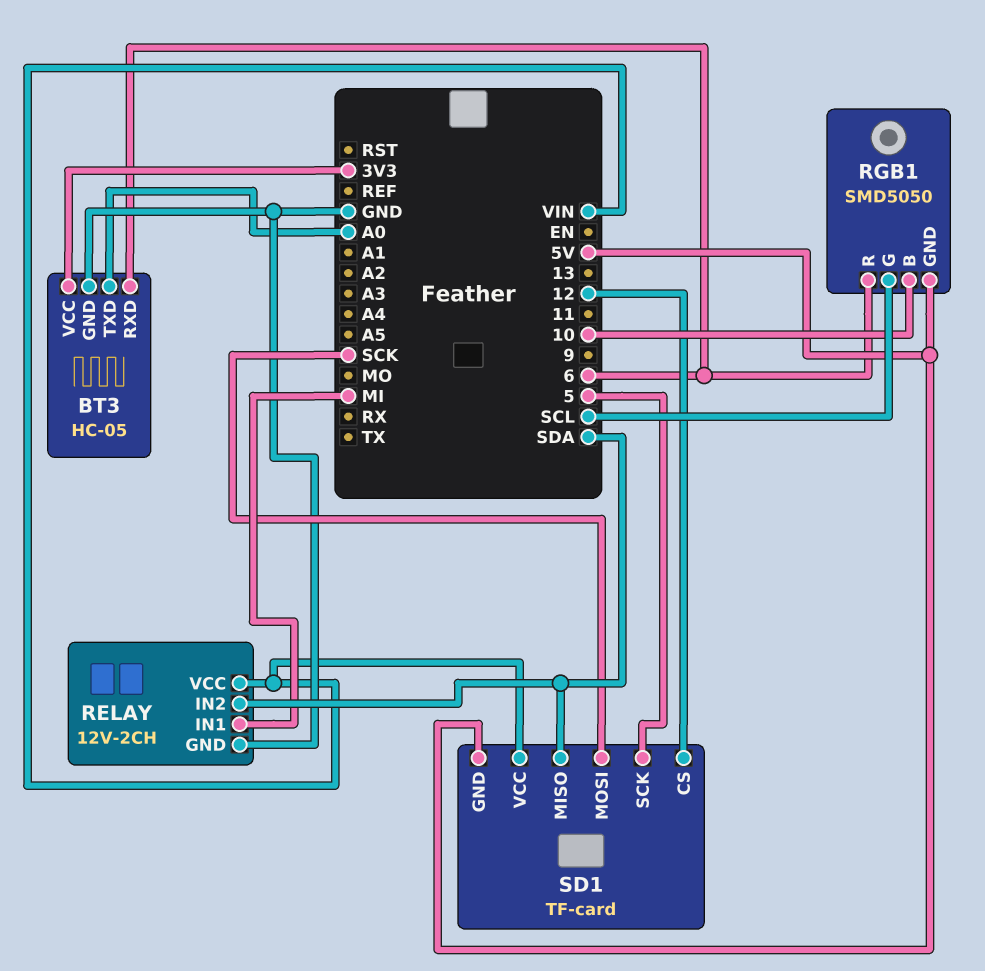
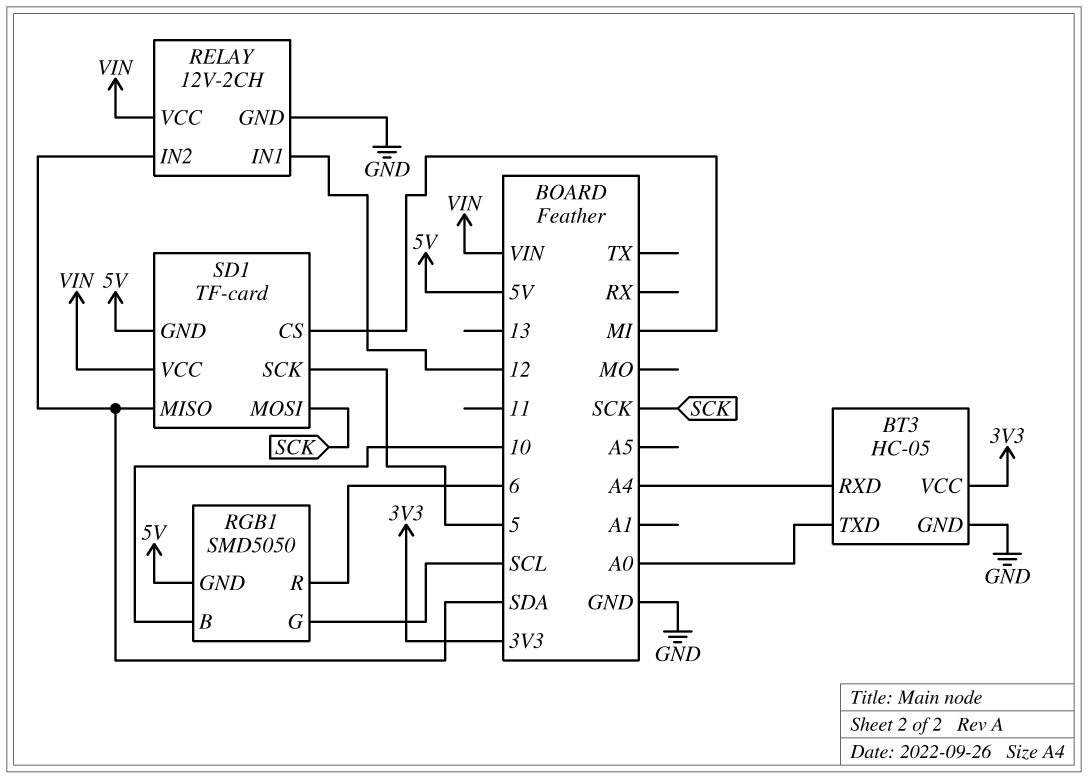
BT3 pin RXD: 6 -> A4
RELAY pin IN1: MI -> 12
SD1 pin CS: 12 -> MI

